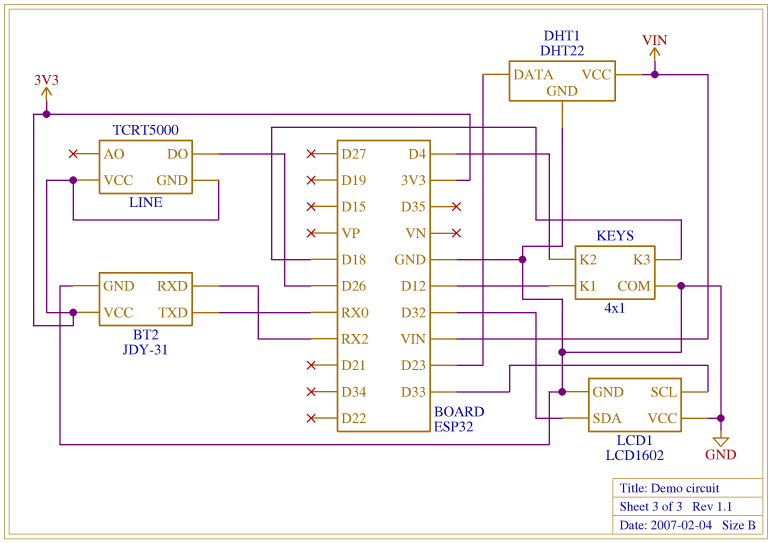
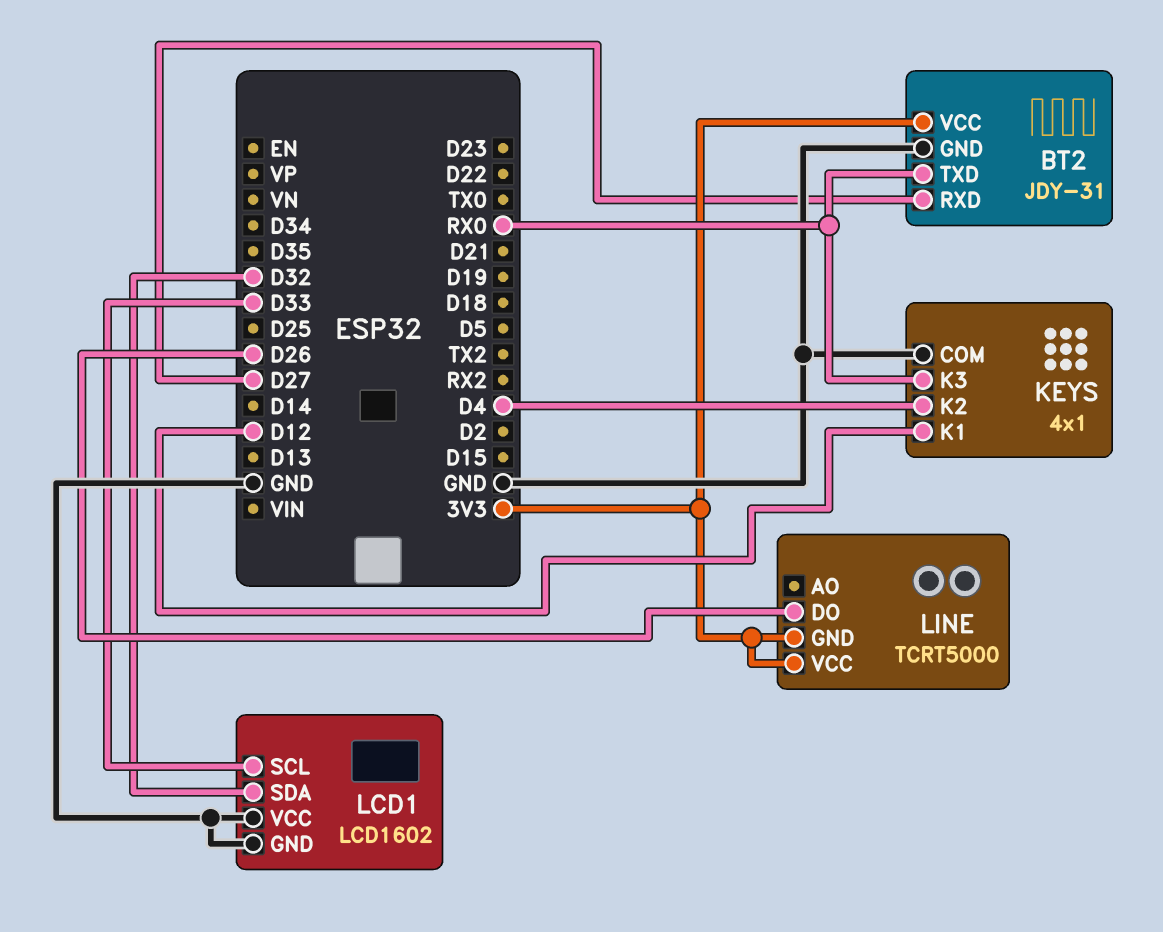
BT2 pin RXD: RX2 -> D27
DHT1: DHT22 -> none
DHT1 pin DATA: D23 -> none
DHT1 pin GND: GND -> none
DHT1 pin VCC: VIN -> none
KEYS pin K3: D18 -> RX0

